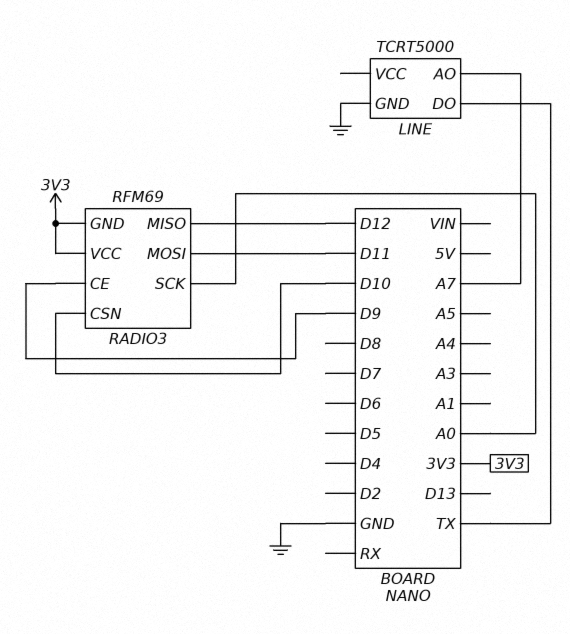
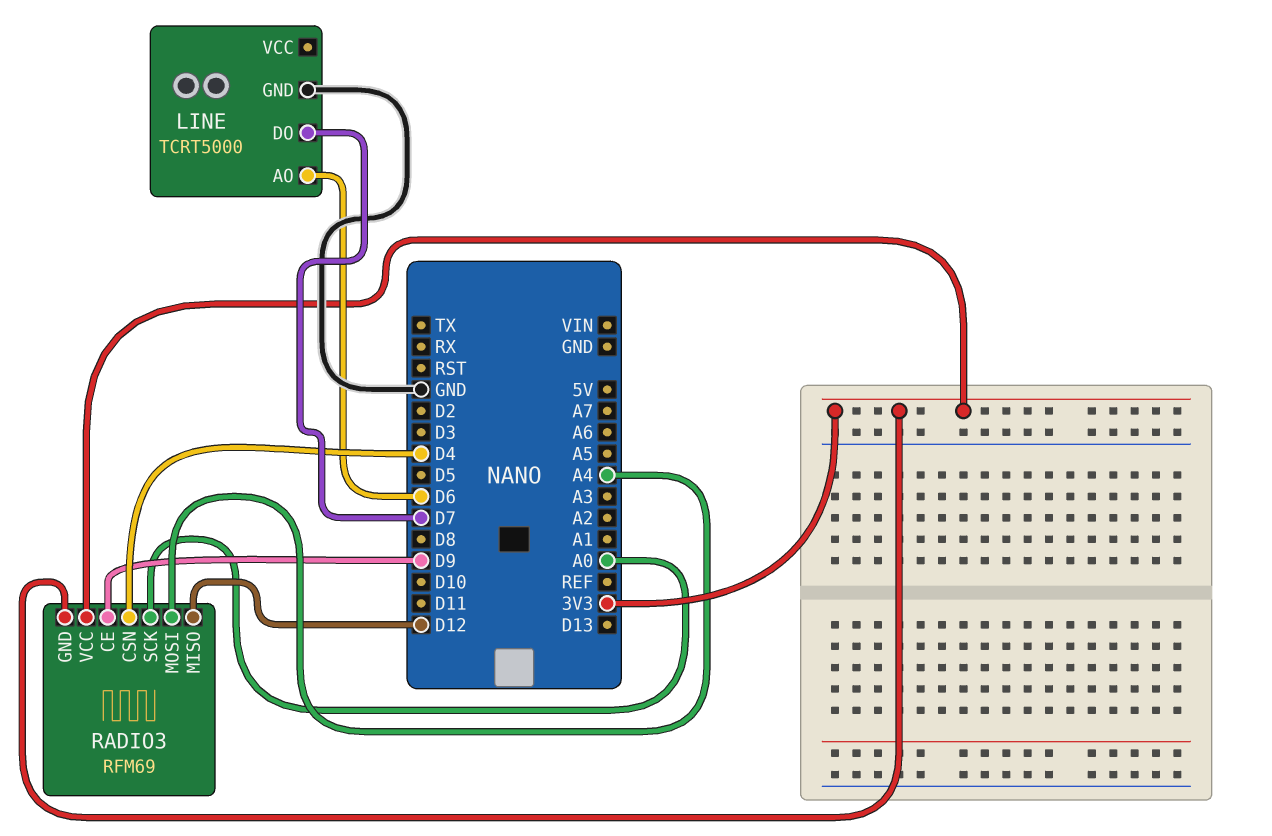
LINE pin AO: A7 -> D6
LINE pin DO: TX -> D7
RADIO3 pin CSN: D10 -> D4
RADIO3 pin MOSI: D11 -> A4

